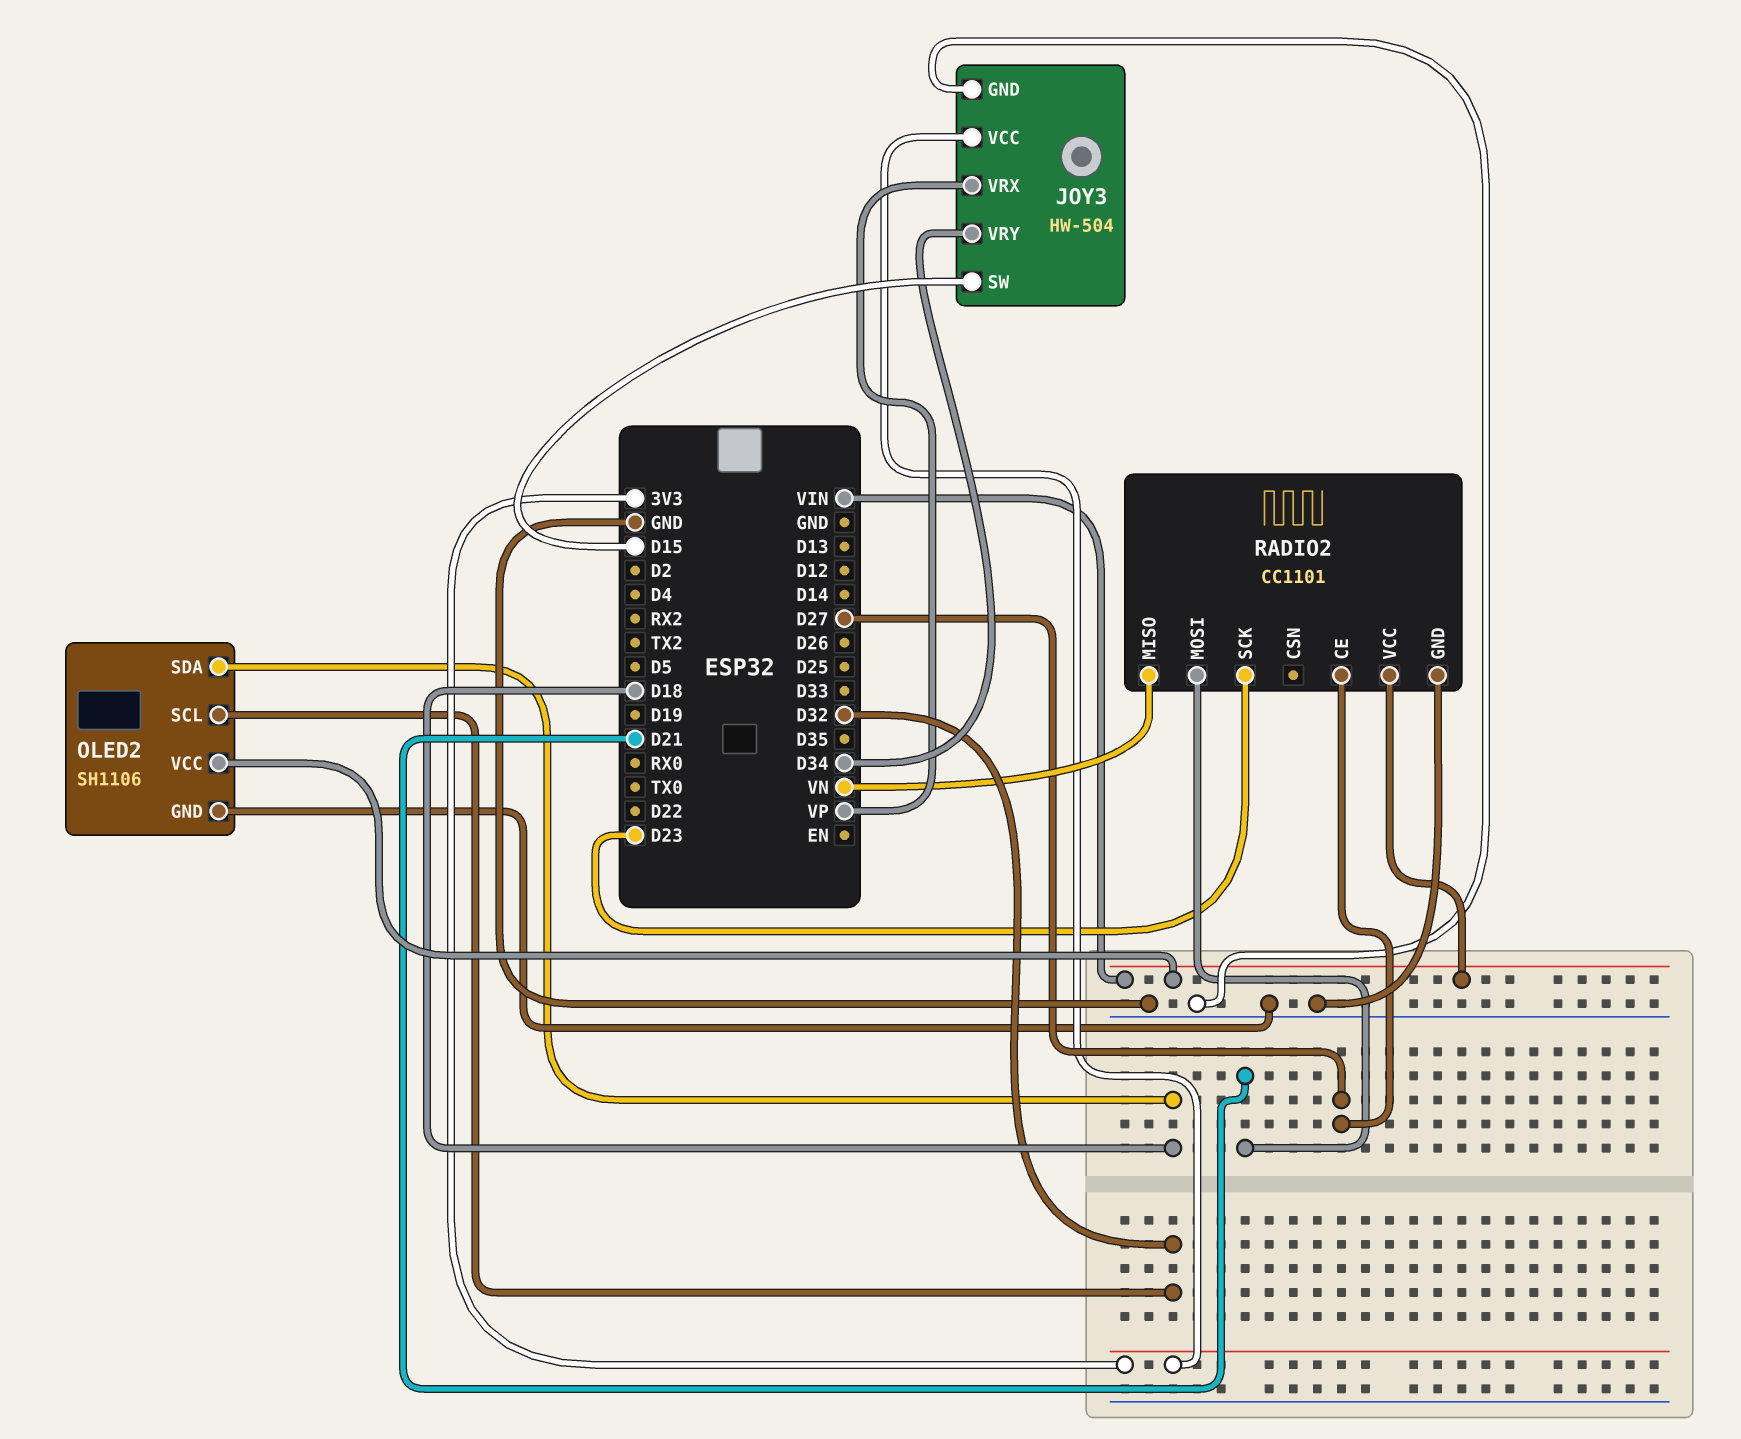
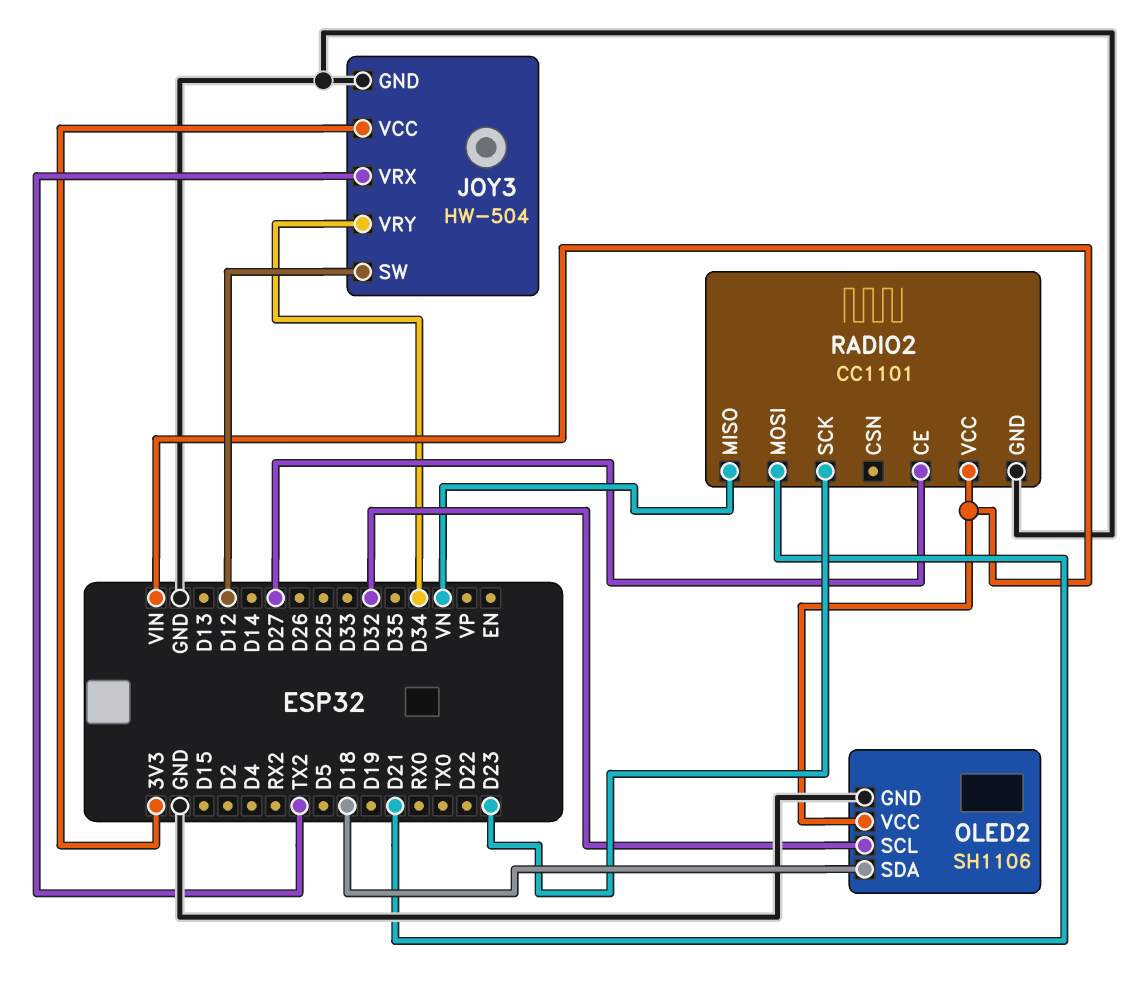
JOY3 pin SW: D15 -> D12
JOY3 pin VRX: VP -> TX2

